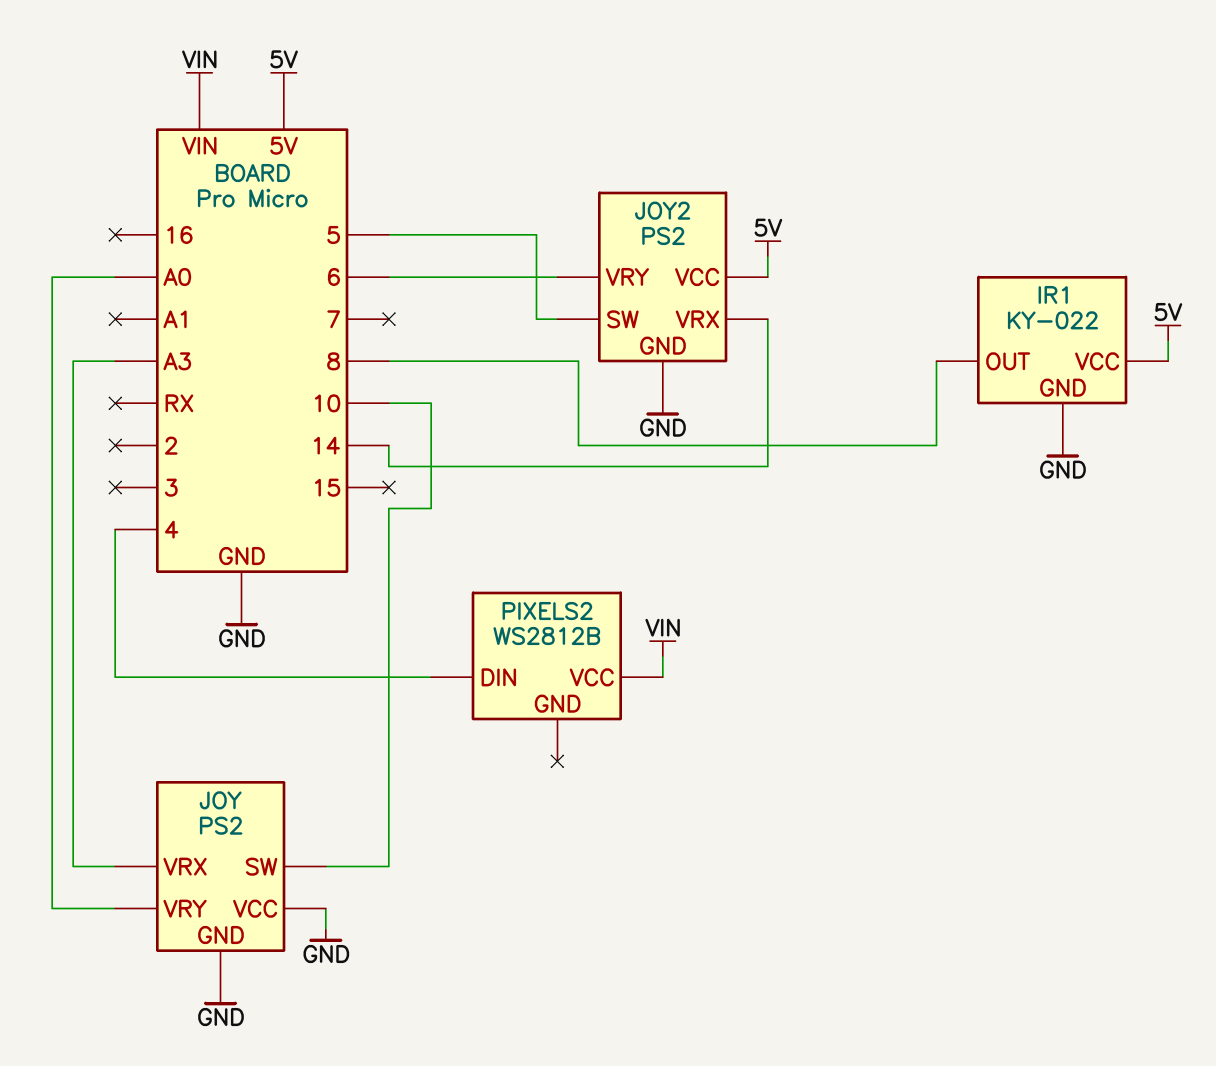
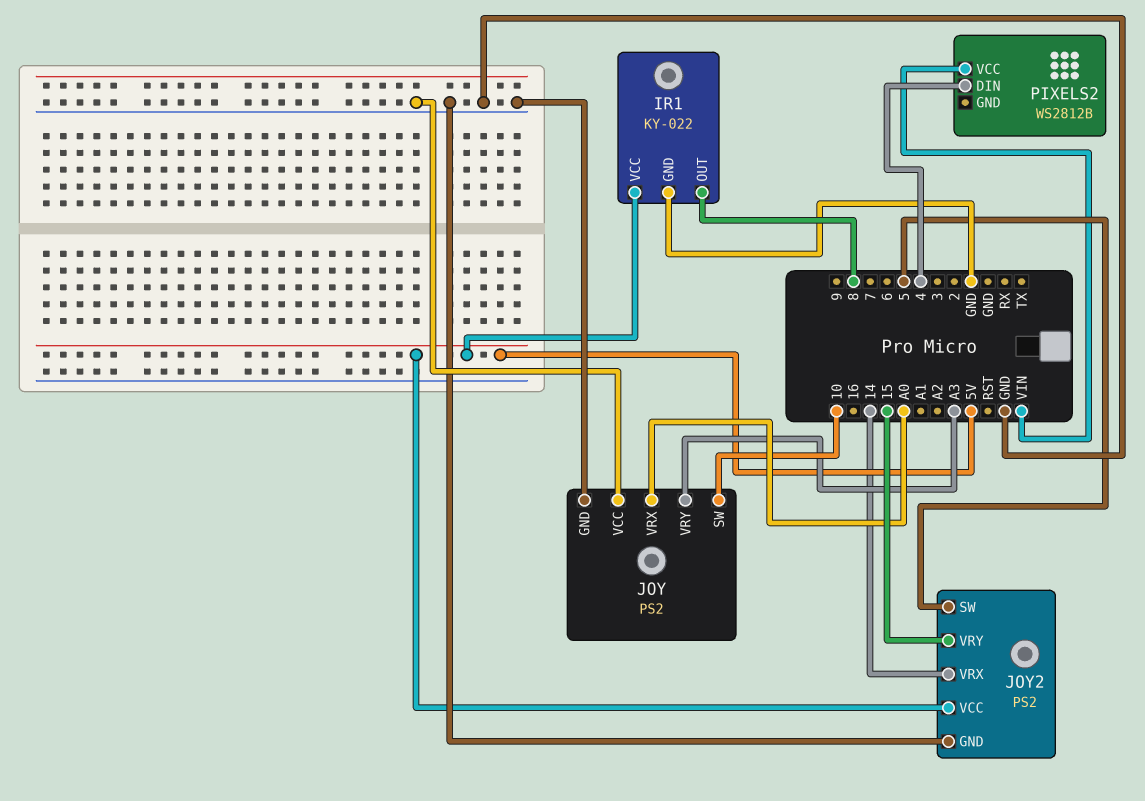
JOY pin VRX: A3 -> A0
JOY pin VRY: A0 -> A3
JOY2 pin VRY: 6 -> 15

